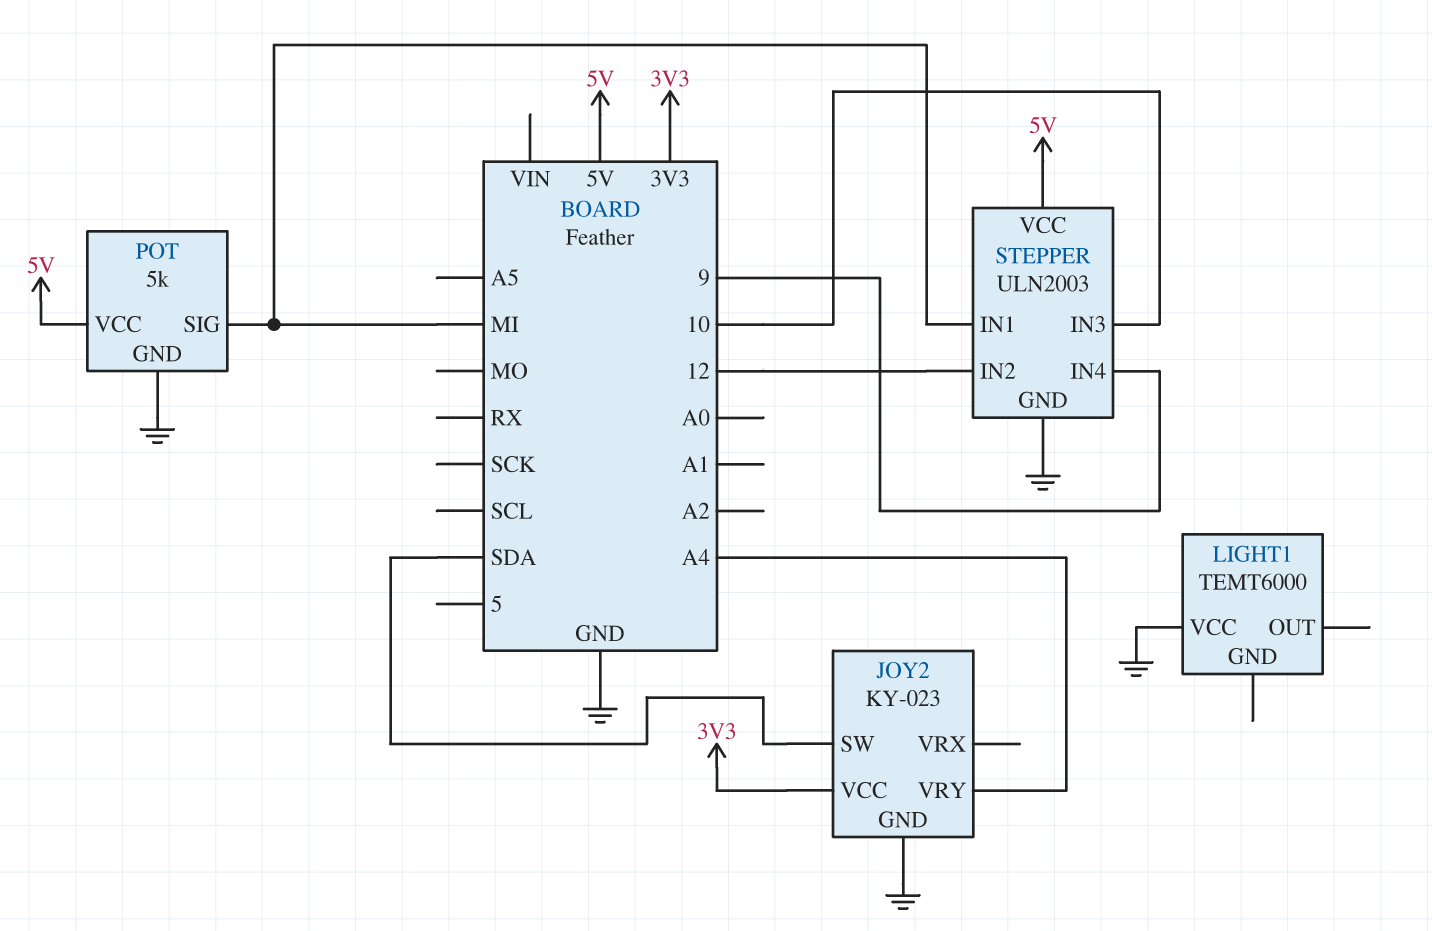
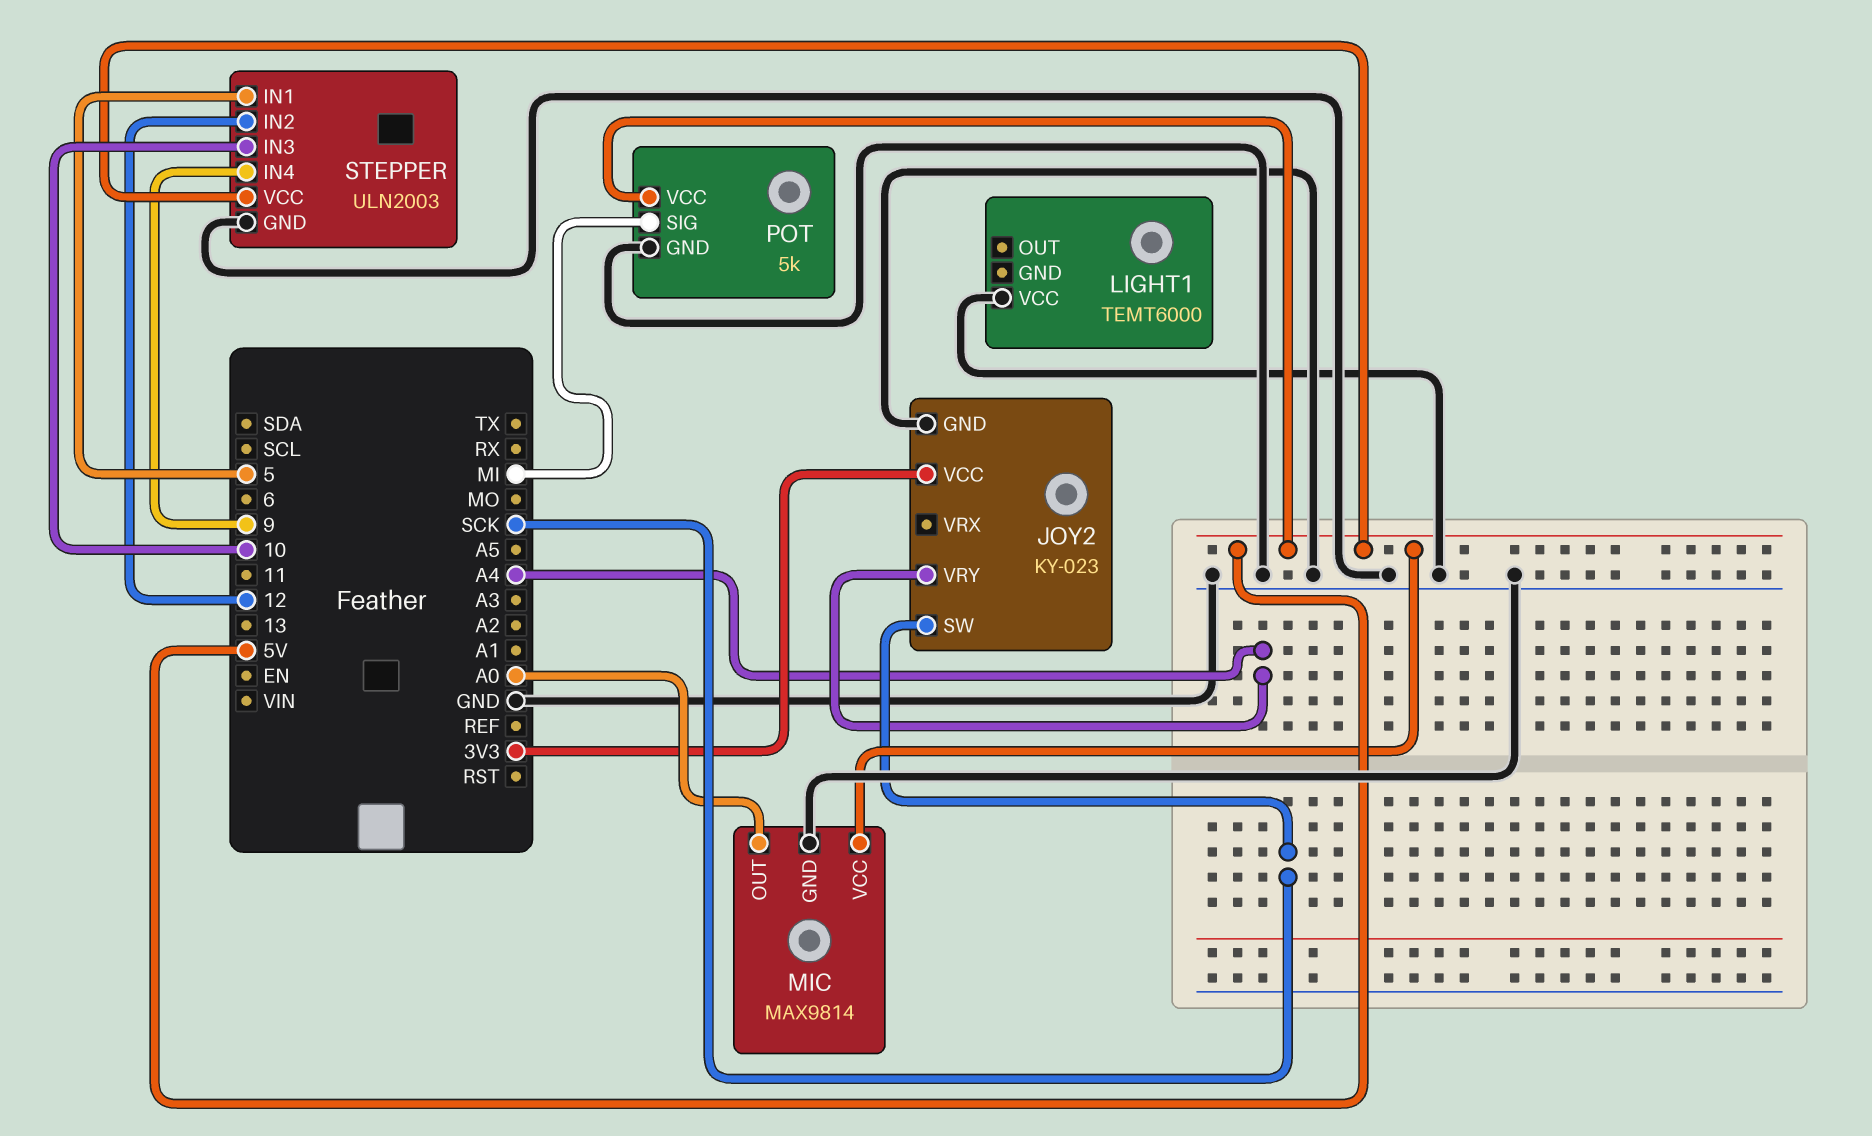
JOY2 pin SW: SDA -> SCK
MIC: none -> MAX9814
MIC pin GND: none -> GND
MIC pin OUT: none -> A0
MIC pin VCC: none -> 5V
STEPPER pin IN1: MI -> 5

